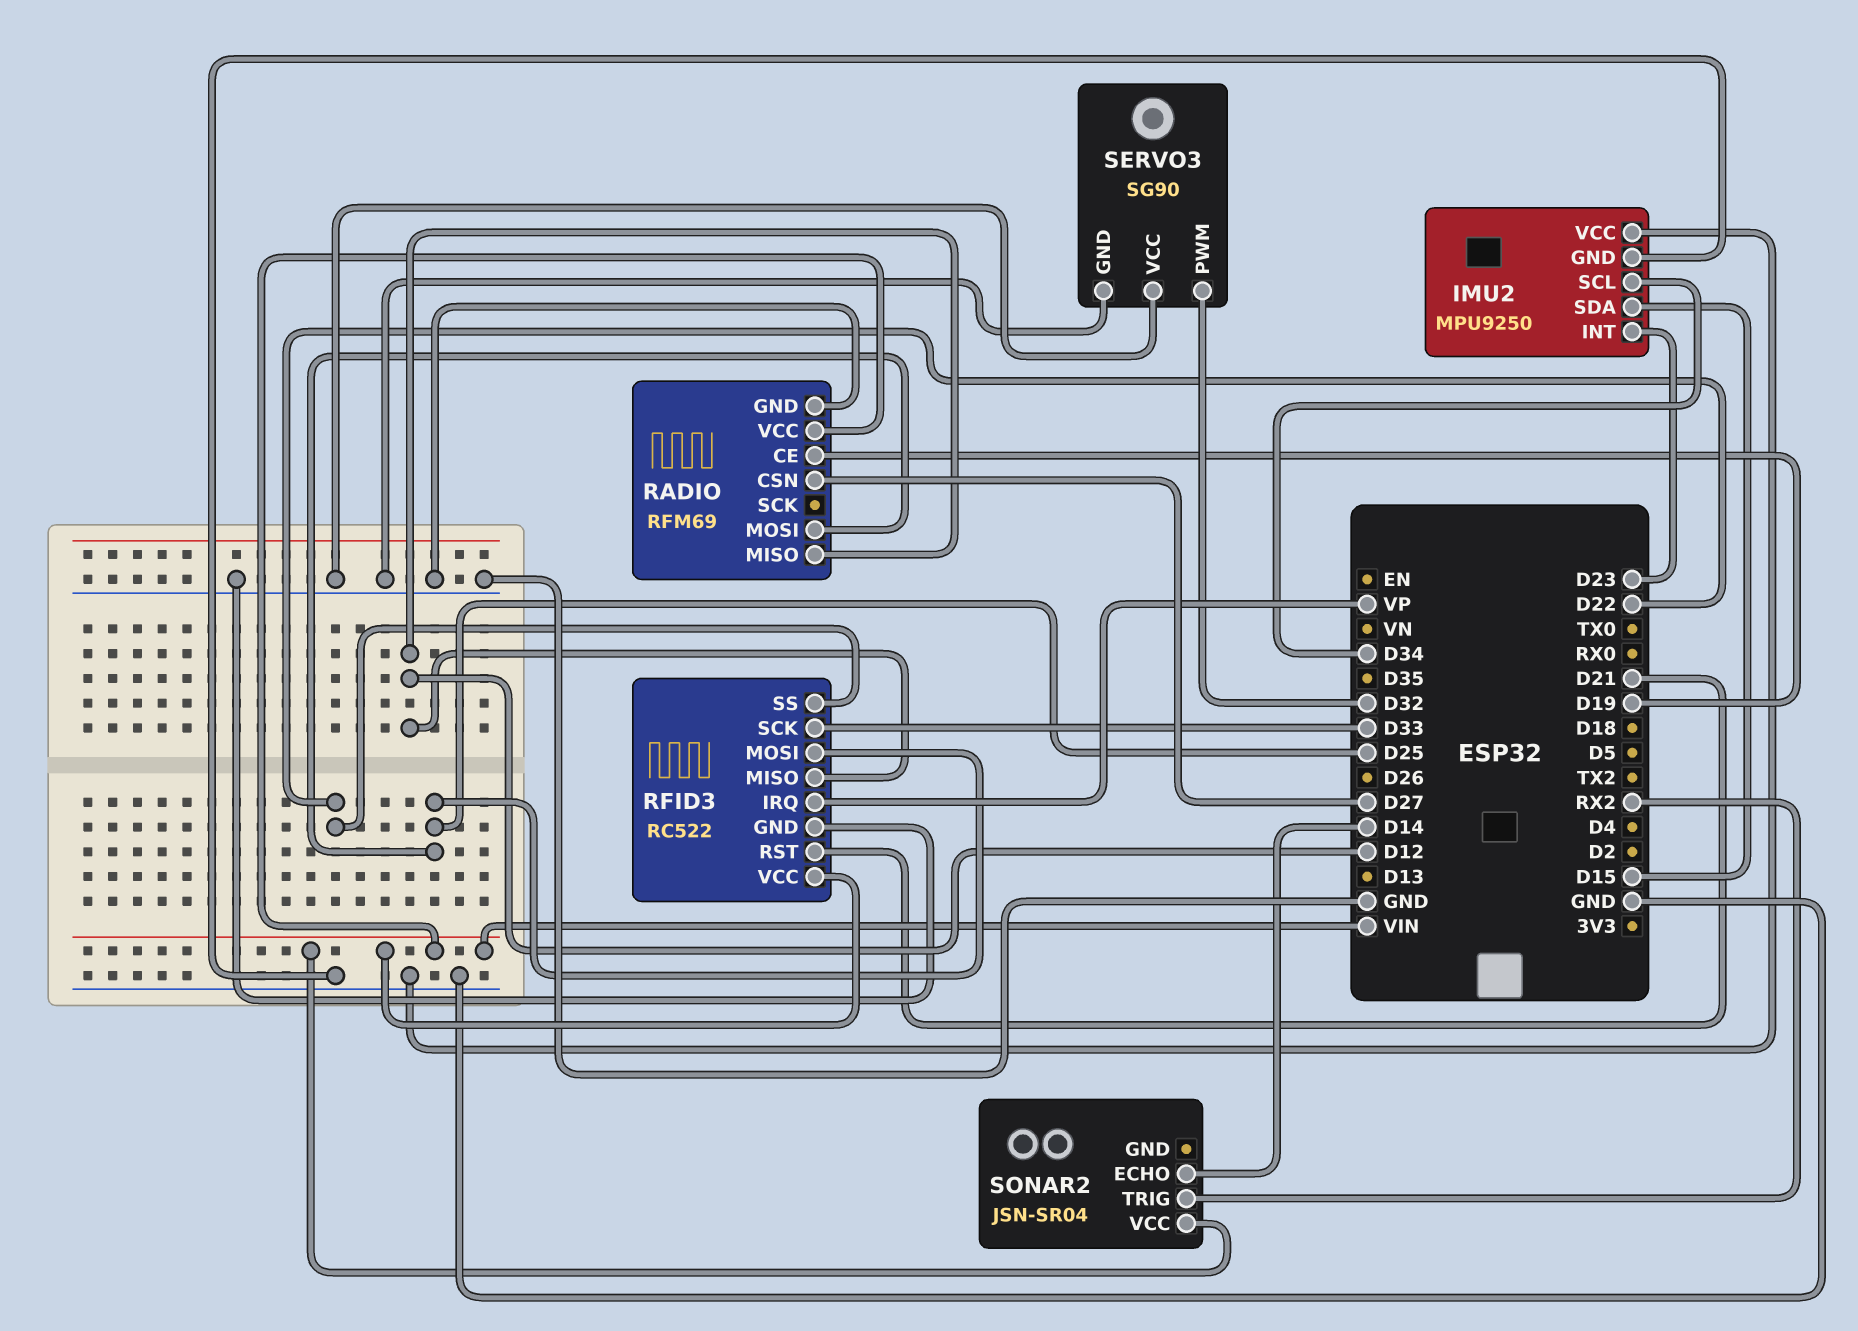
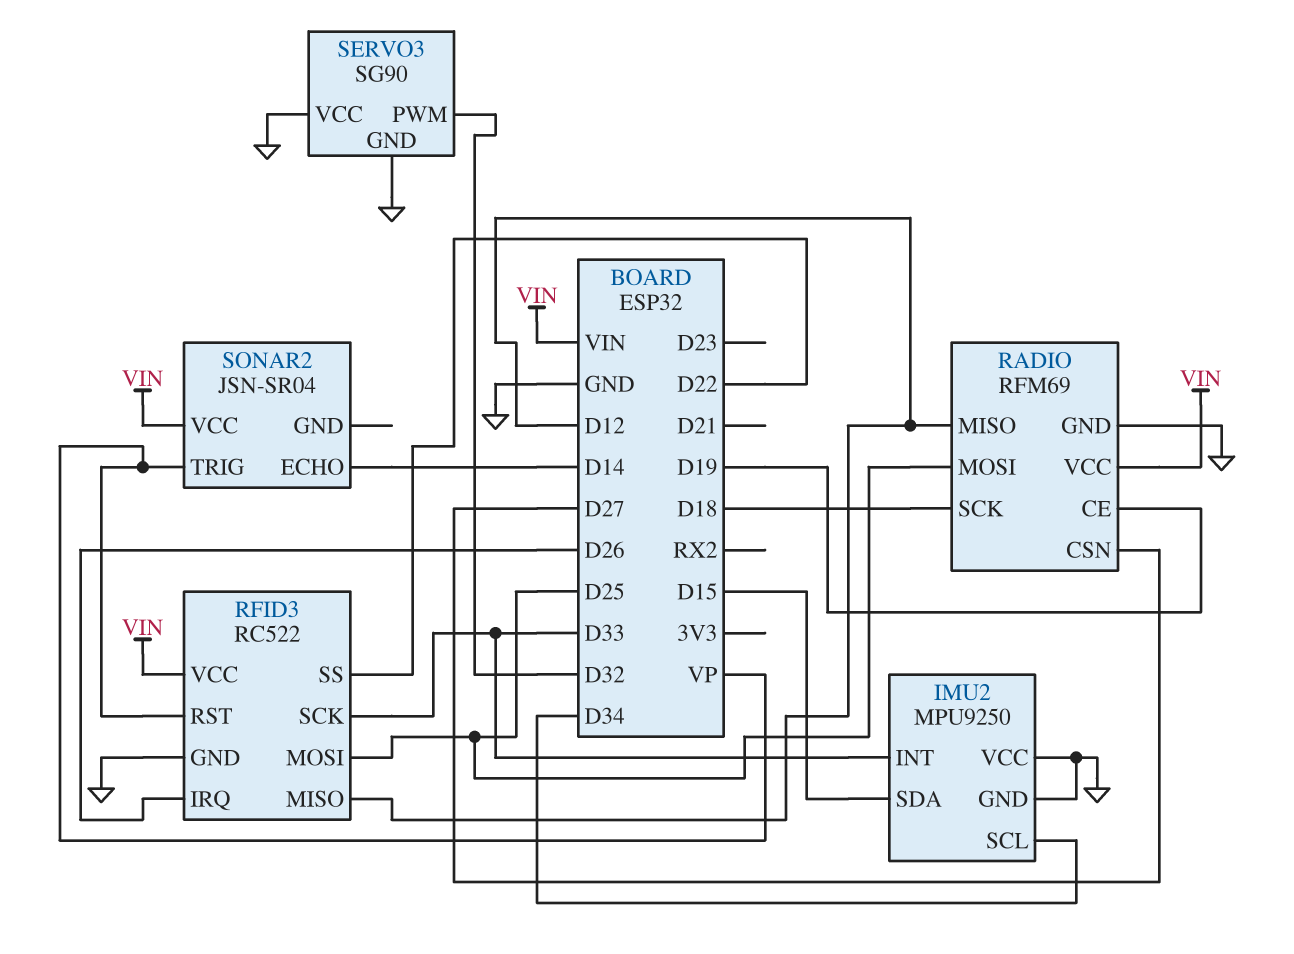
IMU2 pin INT: D23 -> D33
RADIO pin SCK: none -> D18
RFID3 pin IRQ: VP -> D26
RFID3 pin RST: D21 -> VP
SONAR2 pin TRIG: RX2 -> VP

